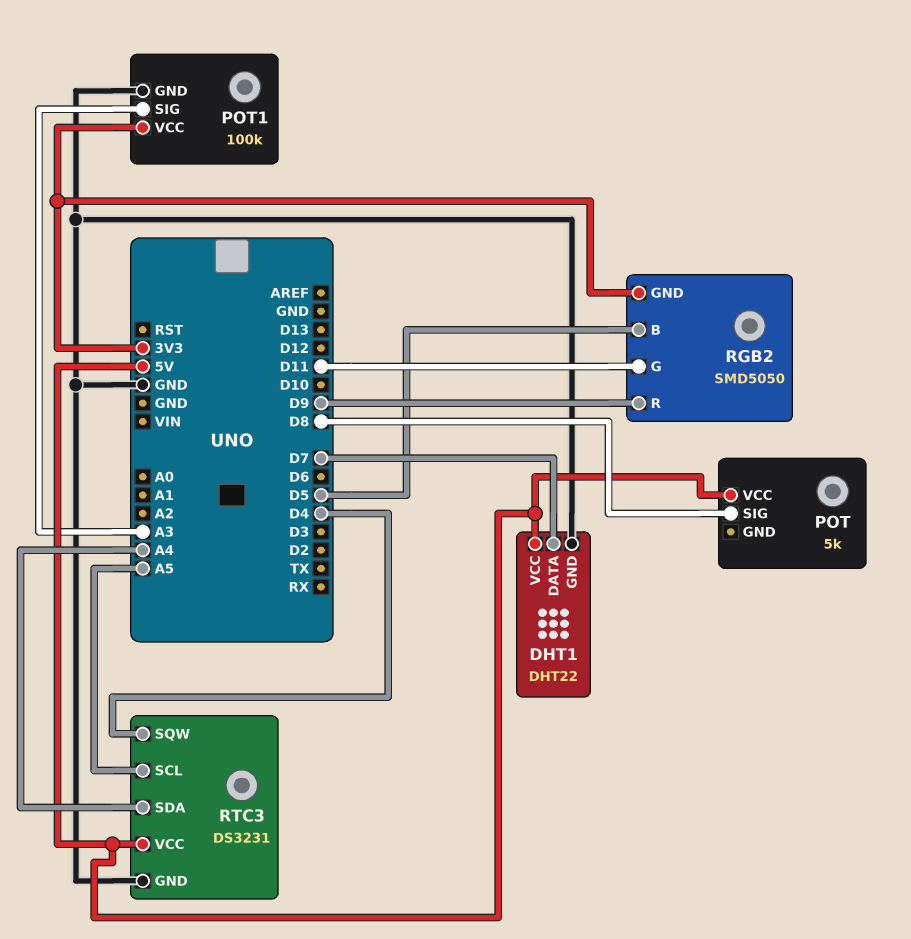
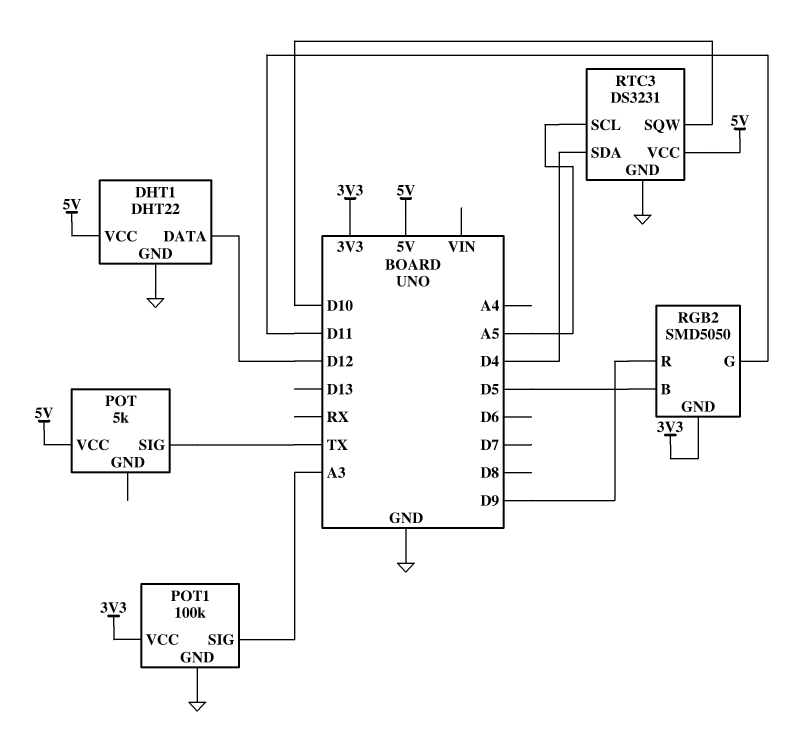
DHT1 pin DATA: D7 -> D12
POT pin SIG: D8 -> TX
RTC3 pin SDA: A4 -> D4
RTC3 pin SQW: D4 -> D10

